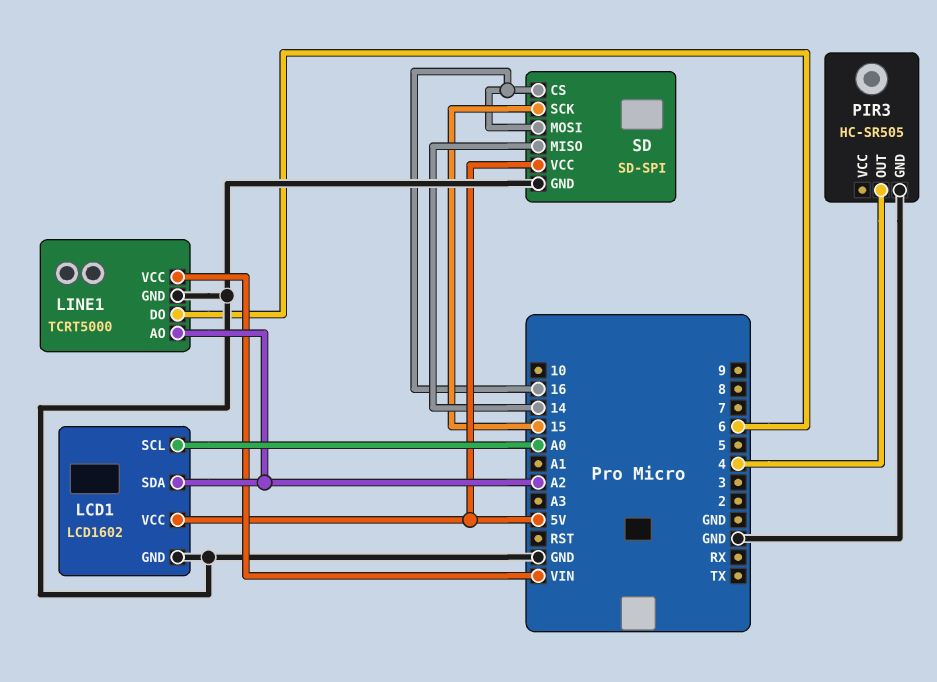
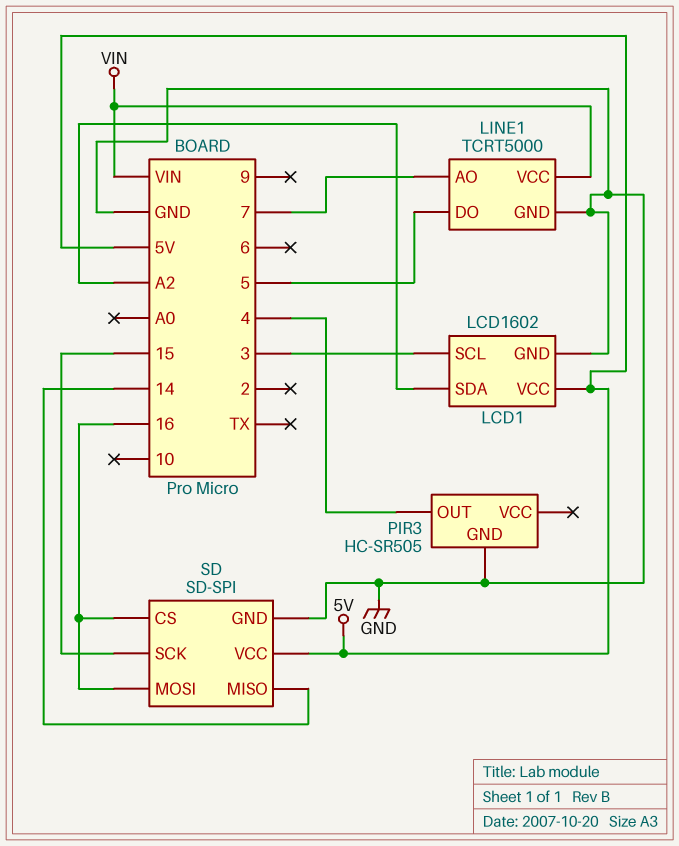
LCD1 pin SCL: A0 -> 3
LINE1 pin AO: A2 -> 7
LINE1 pin DO: 6 -> 5

